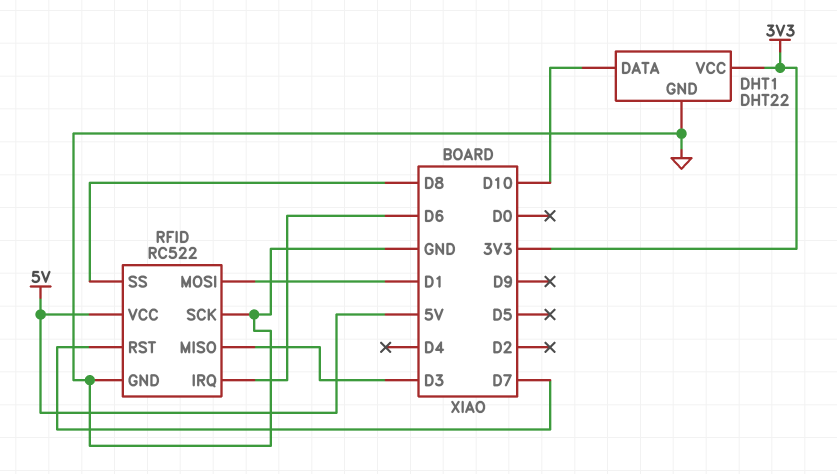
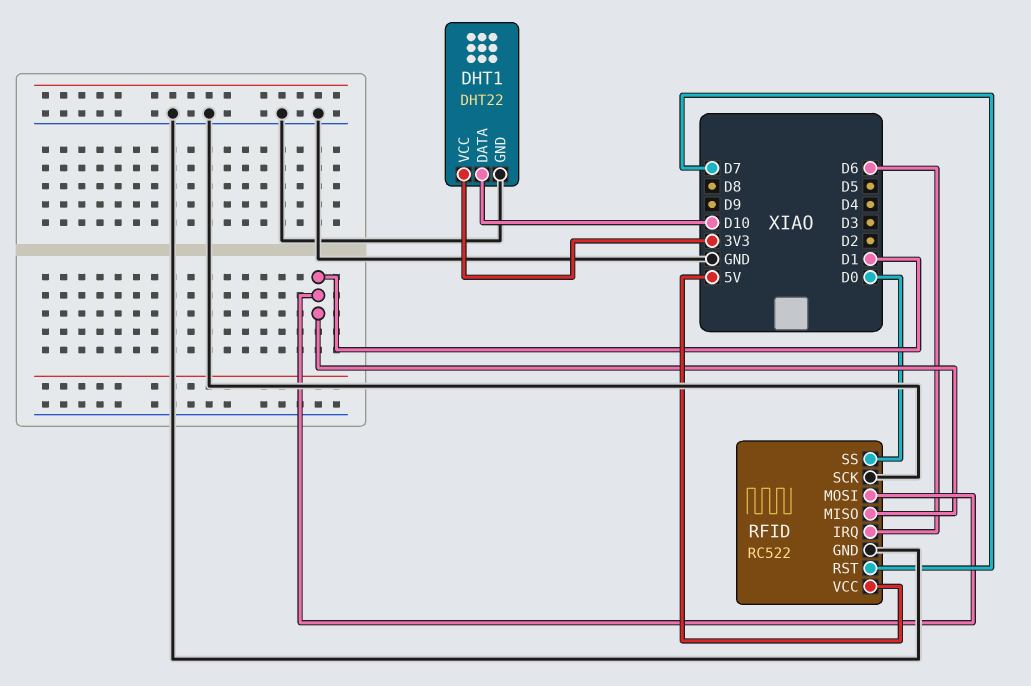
RFID pin MISO: D3 -> D1
RFID pin SS: D8 -> D0

